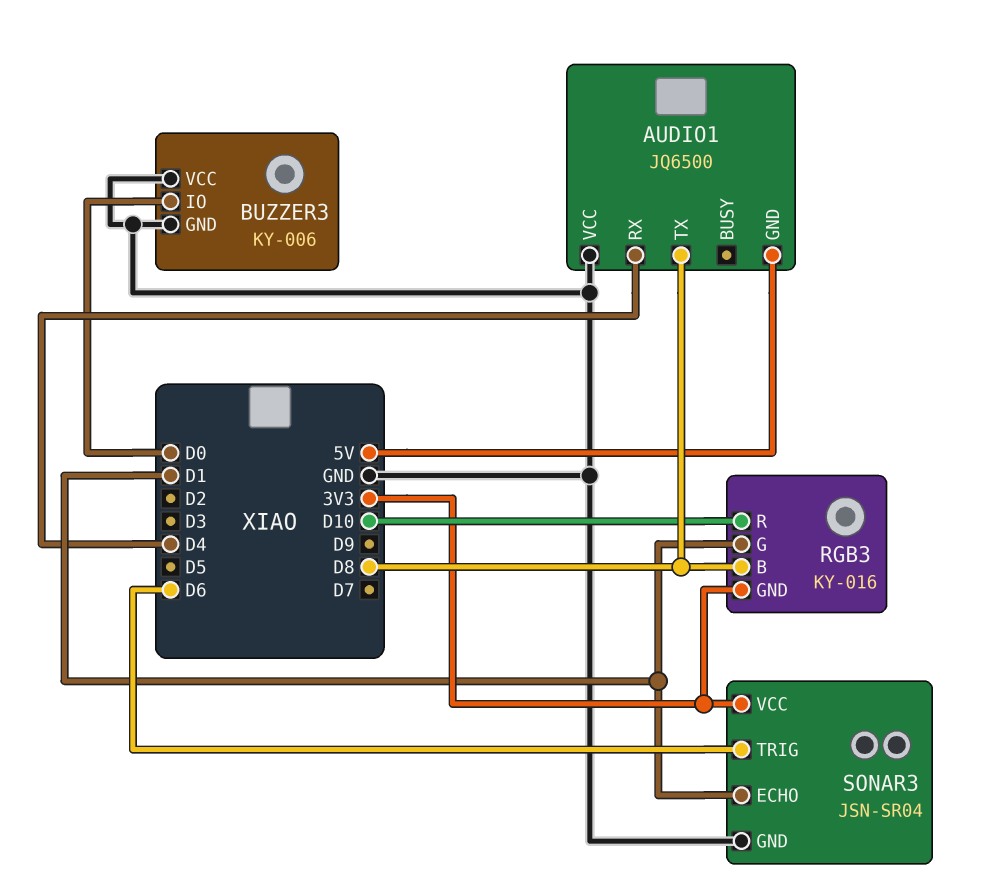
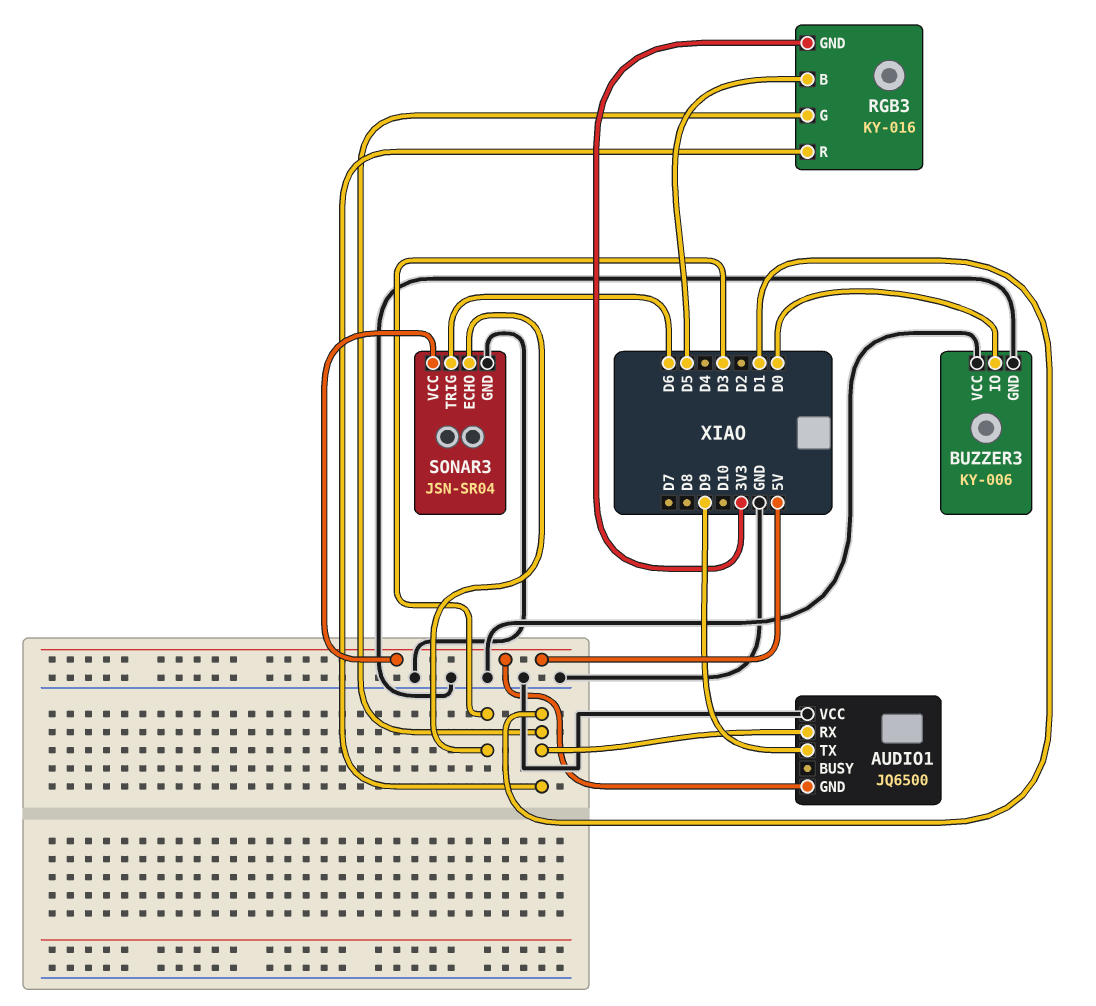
AUDIO1 pin RX: D4 -> D1
AUDIO1 pin TX: D8 -> D9
RGB3 pin B: D8 -> D5
RGB3 pin R: D10 -> D1
SONAR3 pin ECHO: D1 -> D3
SONAR3 pin VCC: 3V3 -> 5V

